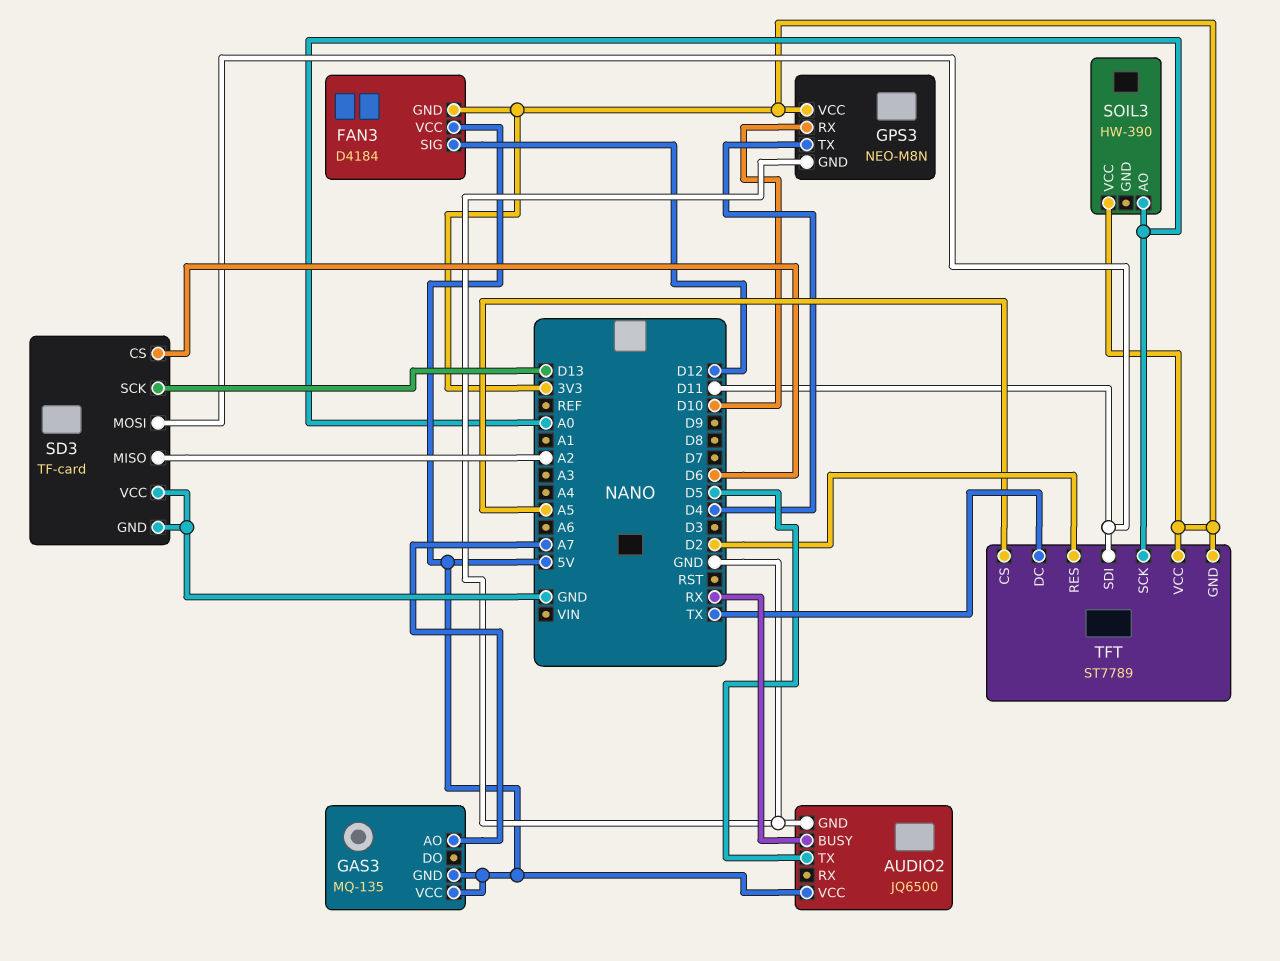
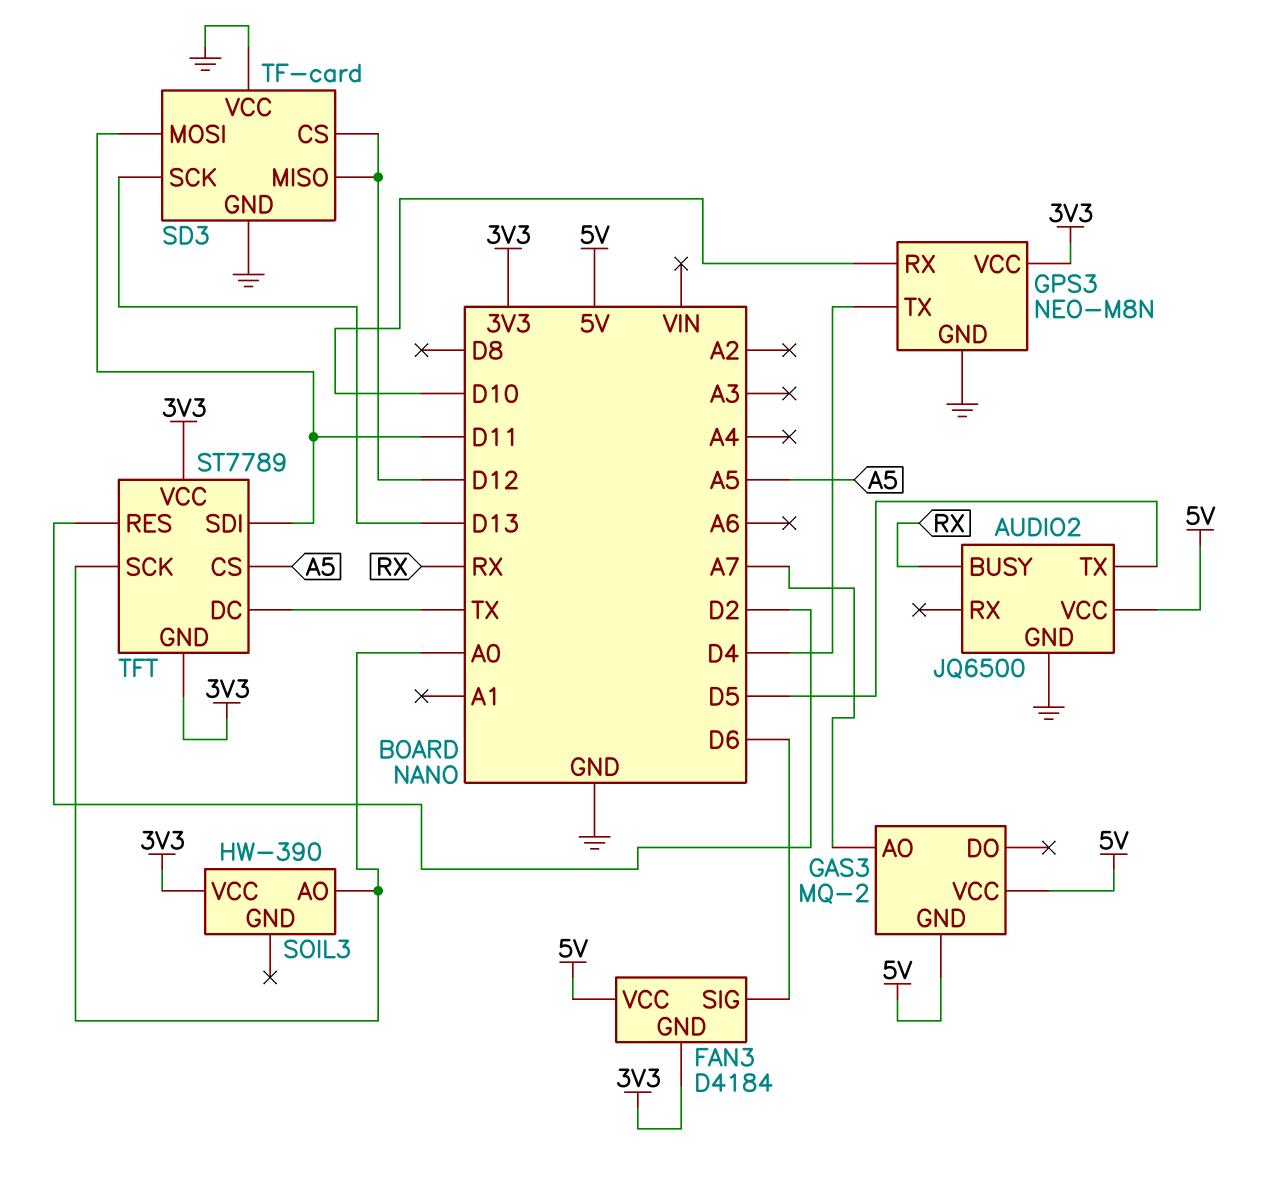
FAN3 pin SIG: D12 -> D6
GAS3: MQ-135 -> MQ-2
SD3 pin CS: D6 -> D12
SD3 pin MISO: A2 -> D12

